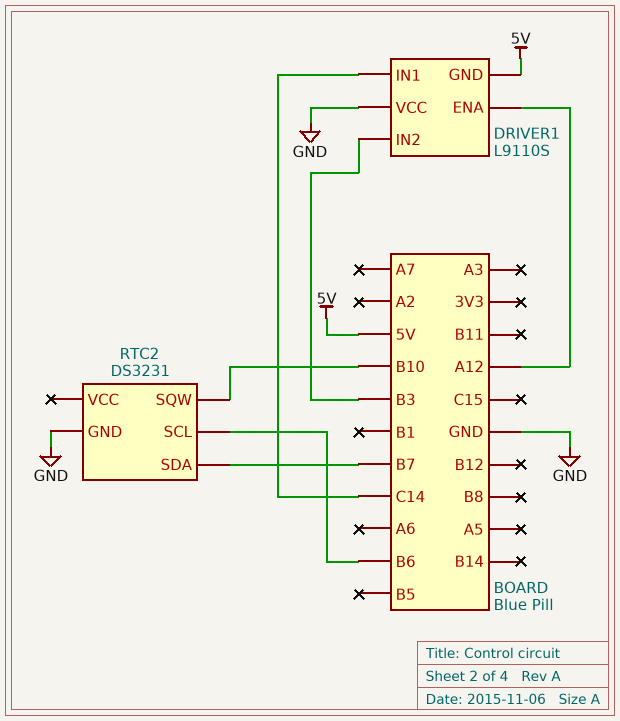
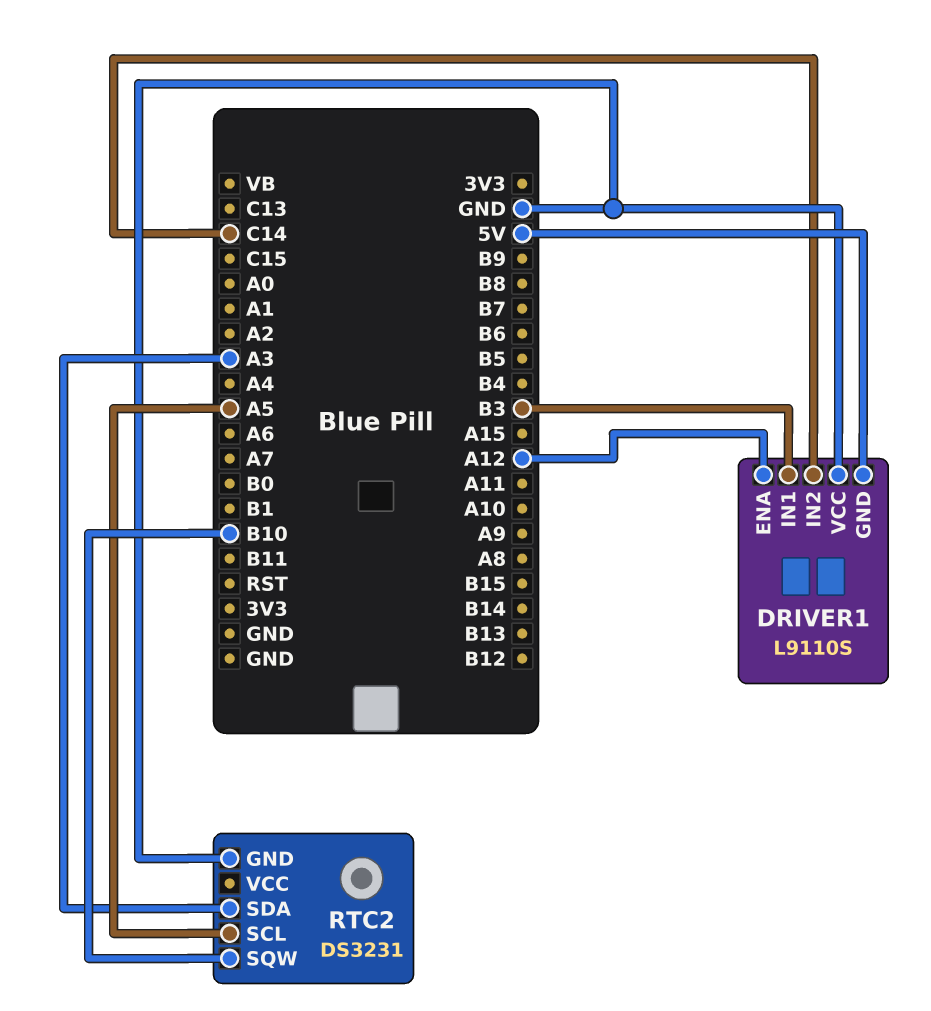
DRIVER1 pin IN1: C14 -> B3
DRIVER1 pin IN2: B3 -> C14
RTC2 pin SCL: B6 -> A5
RTC2 pin SDA: B7 -> A3

